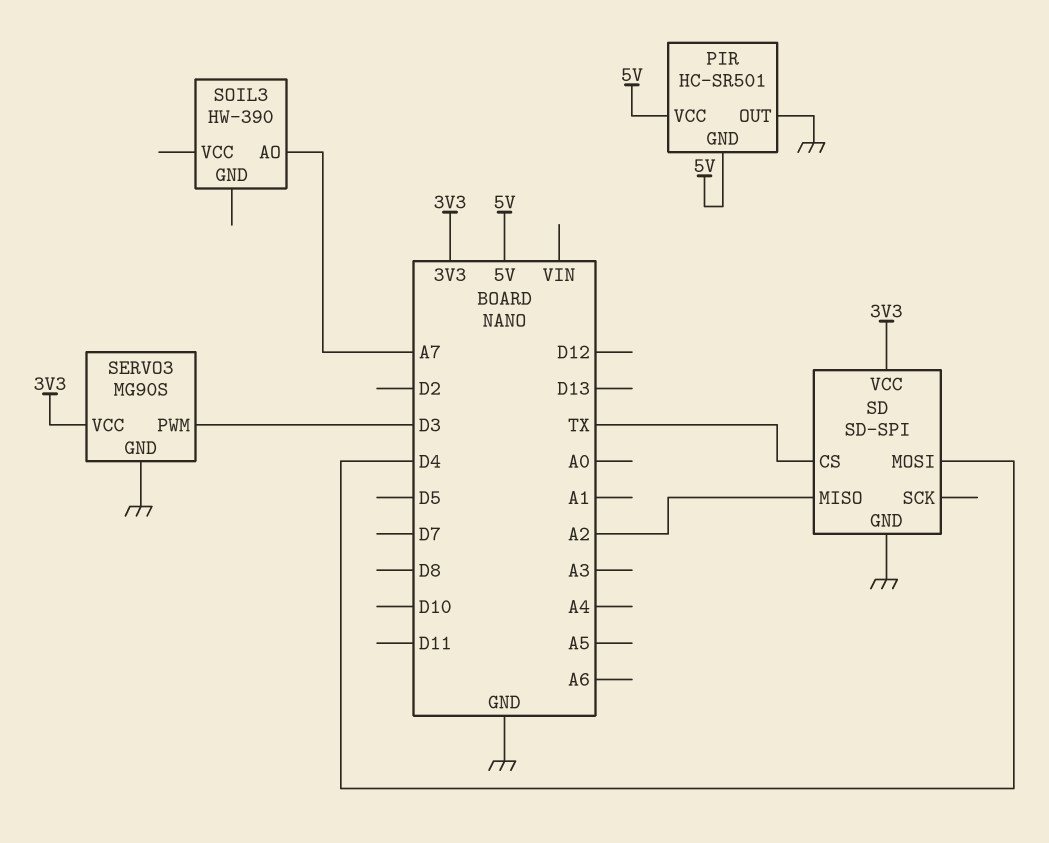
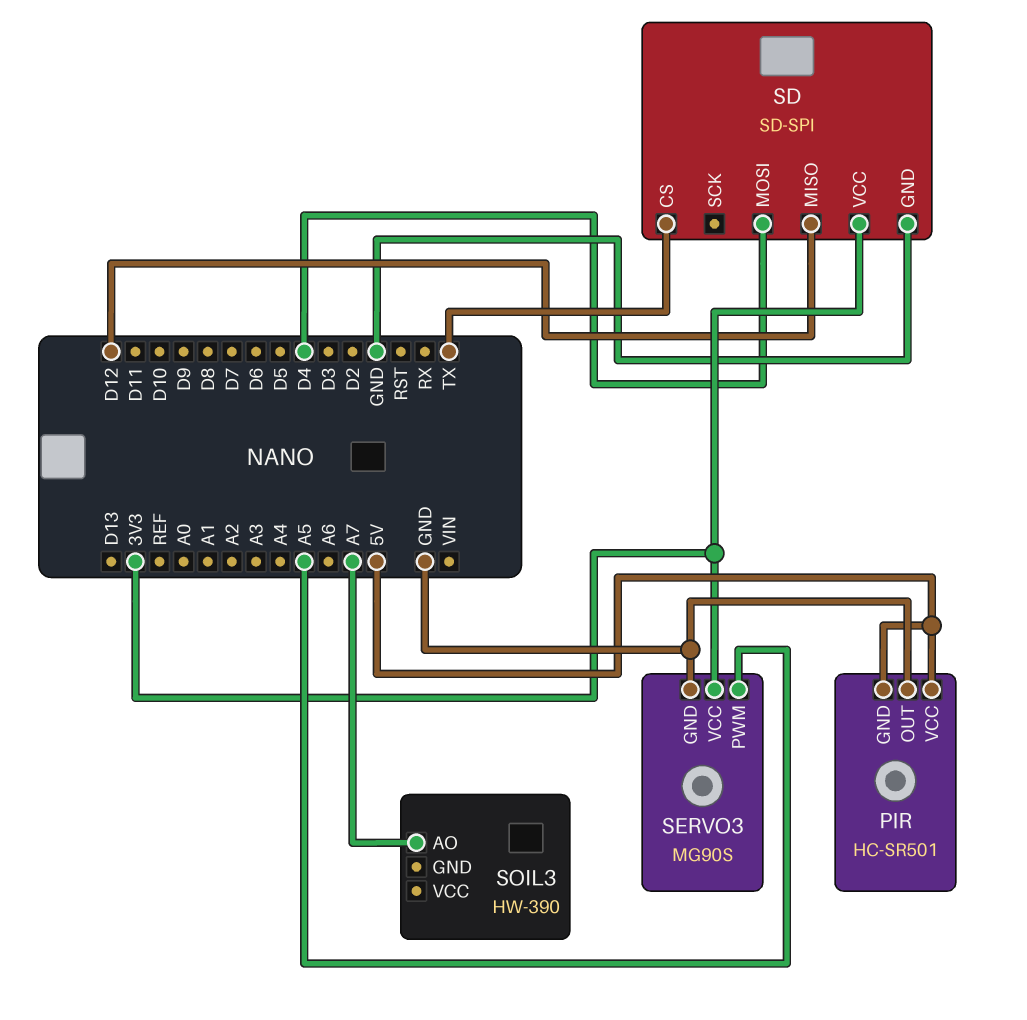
SD pin MISO: A2 -> D12
SERVO3 pin PWM: D3 -> A5

